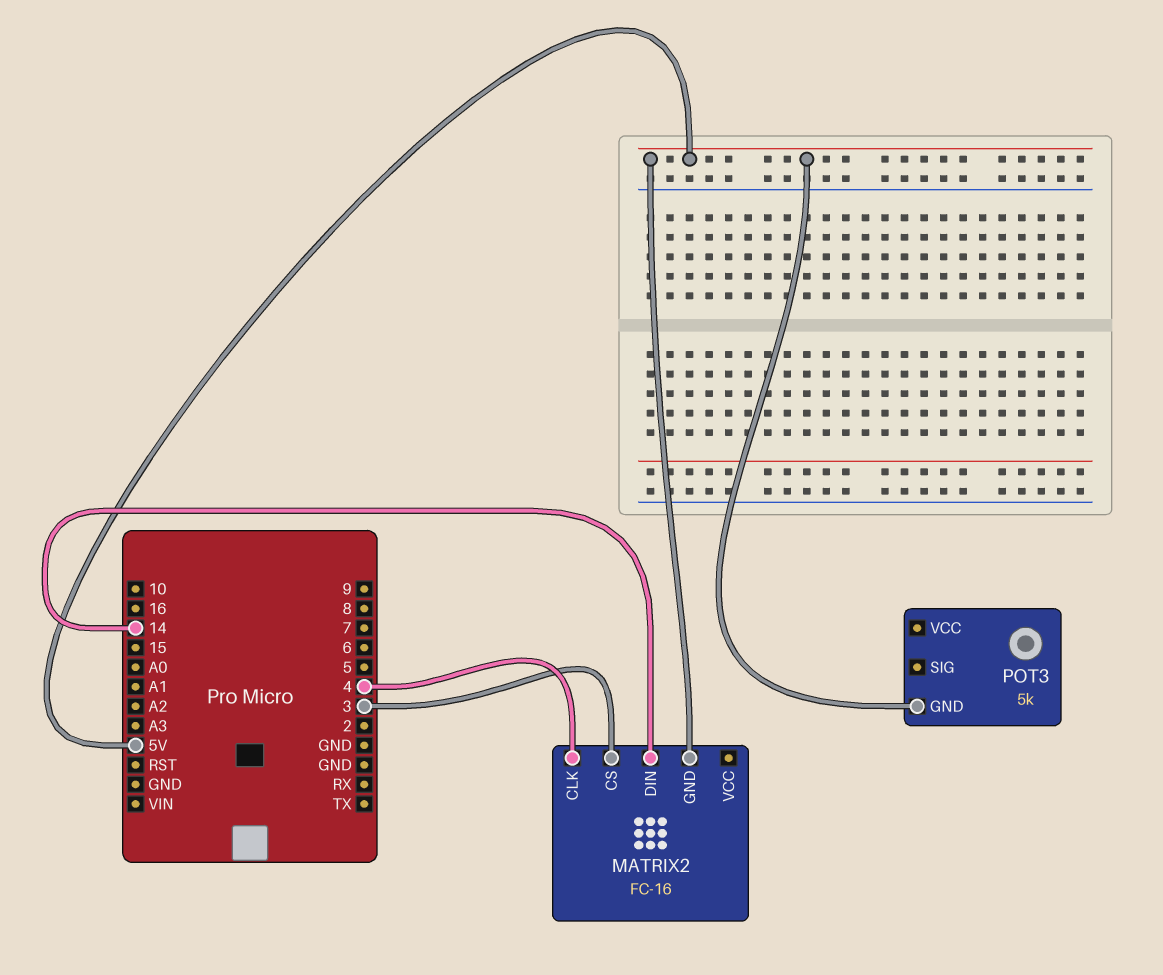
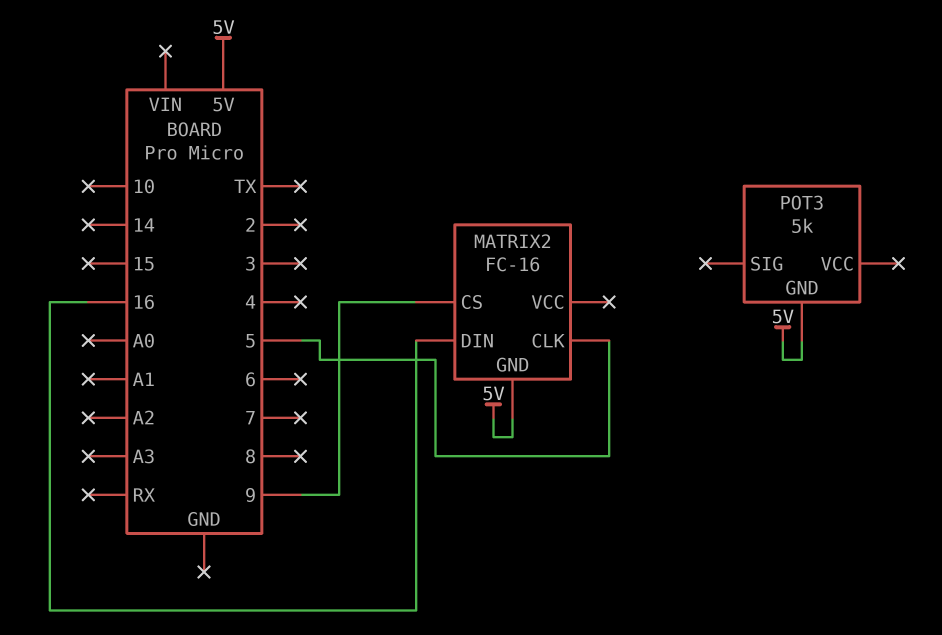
MATRIX2 pin CLK: 4 -> 5
MATRIX2 pin CS: 3 -> 9
MATRIX2 pin DIN: 14 -> 16

